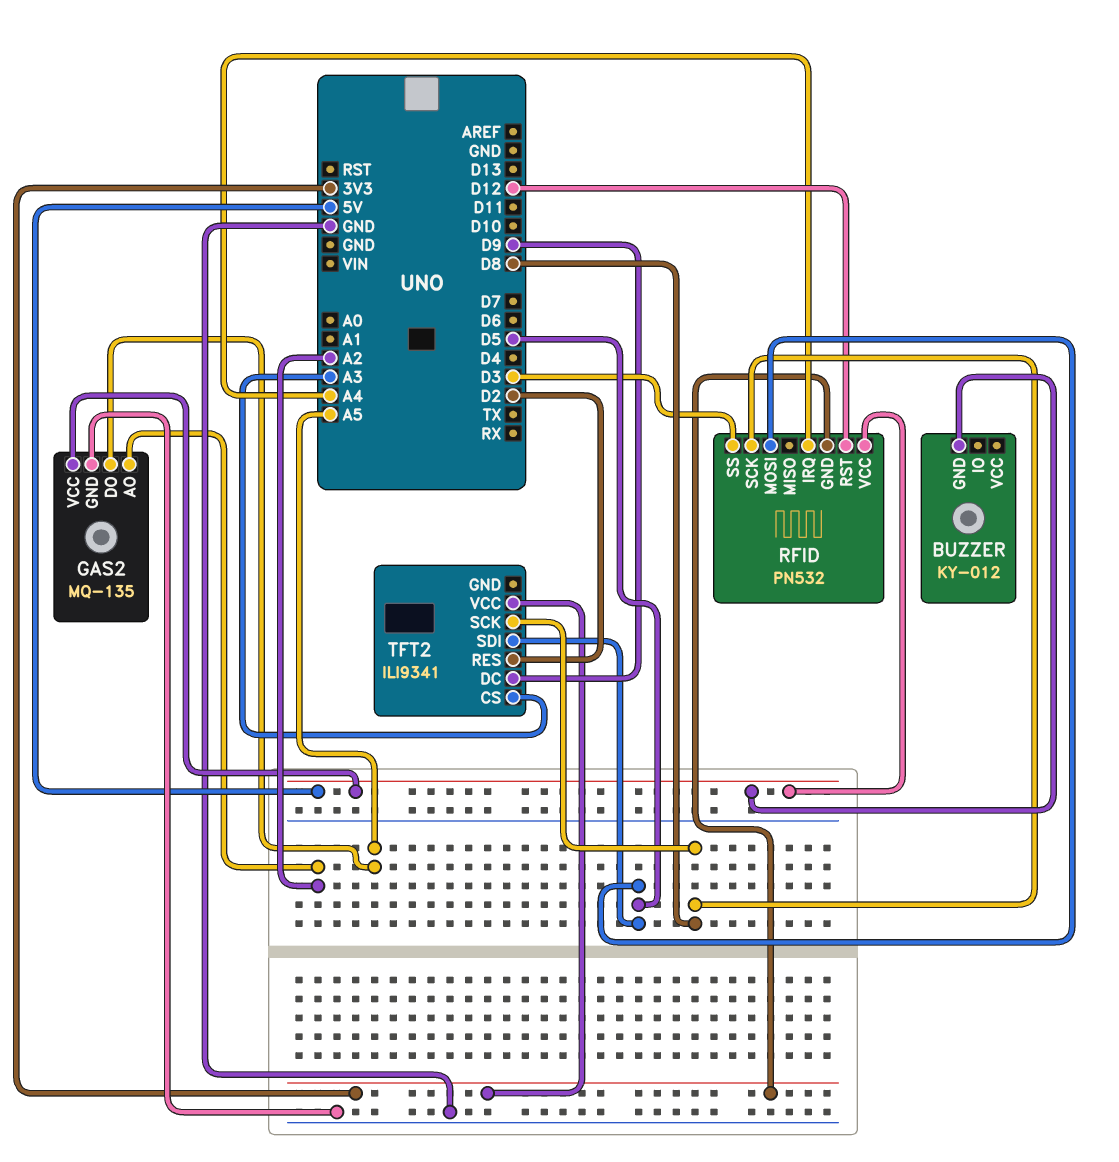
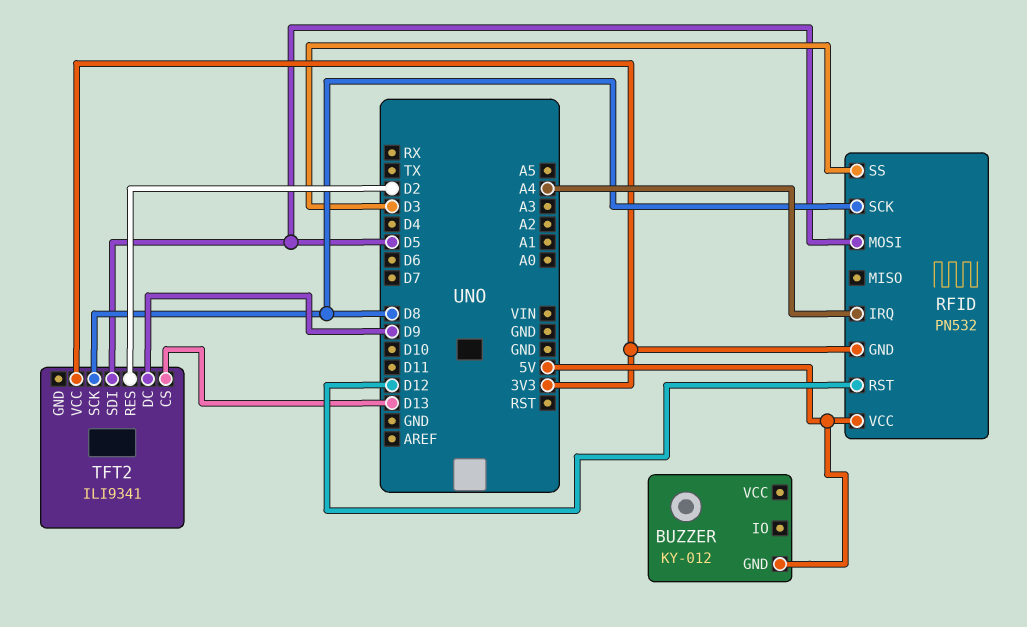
GAS2: MQ-135 -> none
GAS2 pin AO: A2 -> none
GAS2 pin DO: A5 -> none
GAS2 pin GND: GND -> none
GAS2 pin VCC: 5V -> none
TFT2 pin CS: A3 -> D13

